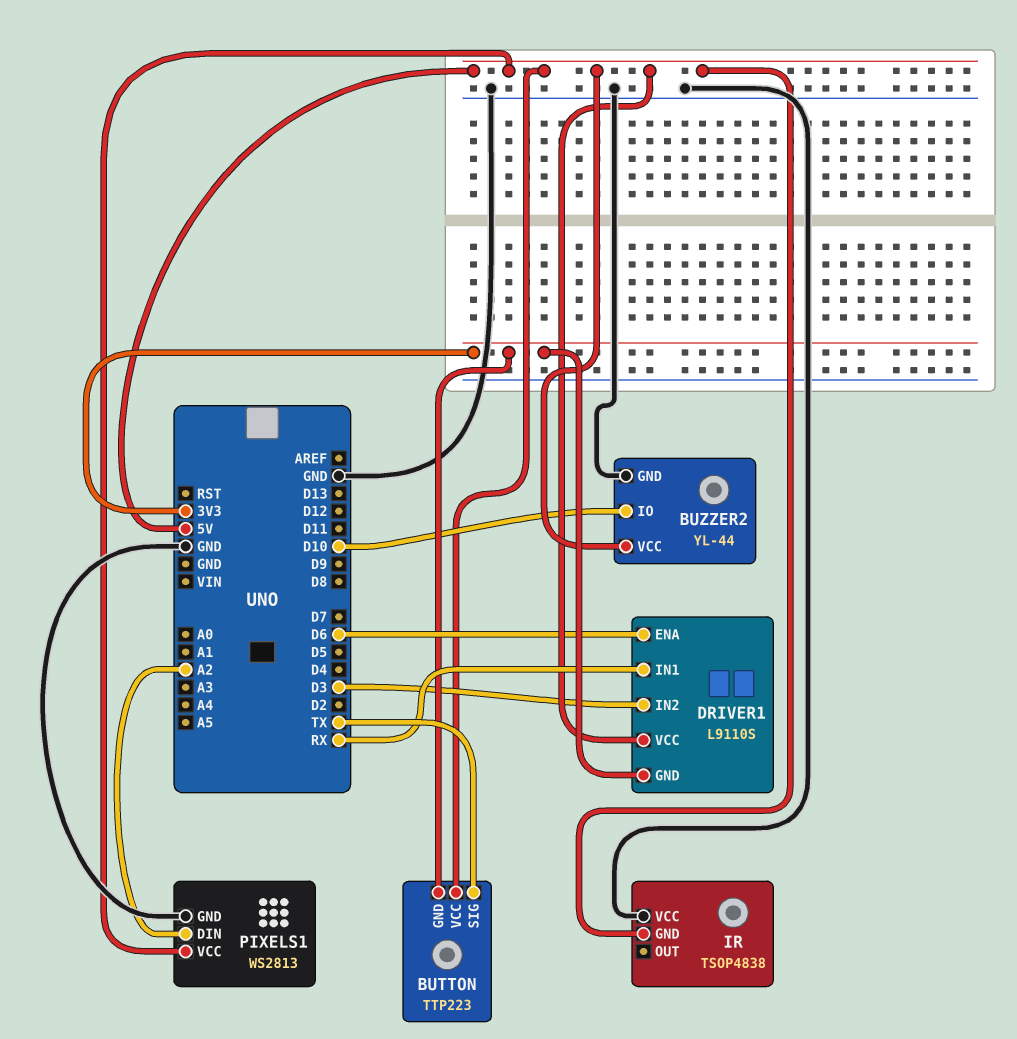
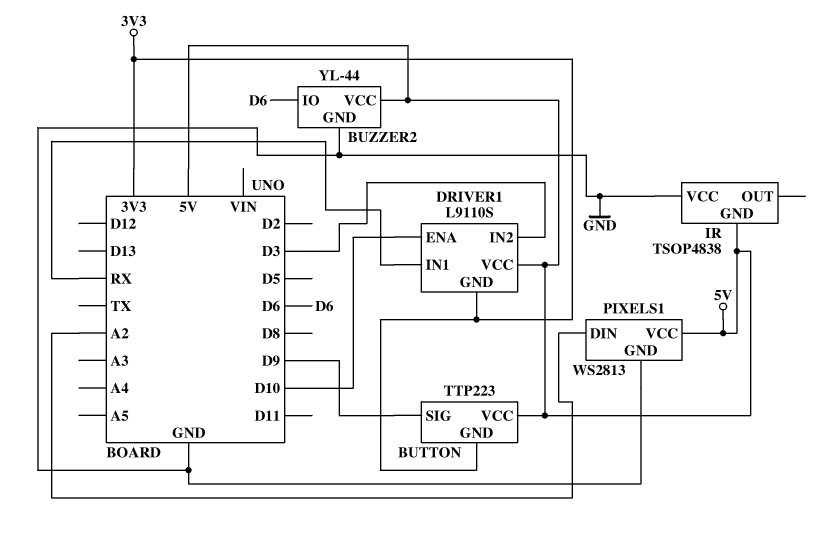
BUTTON pin SIG: TX -> D9
BUZZER2 pin IO: D10 -> D6
DRIVER1 pin ENA: D6 -> D10

